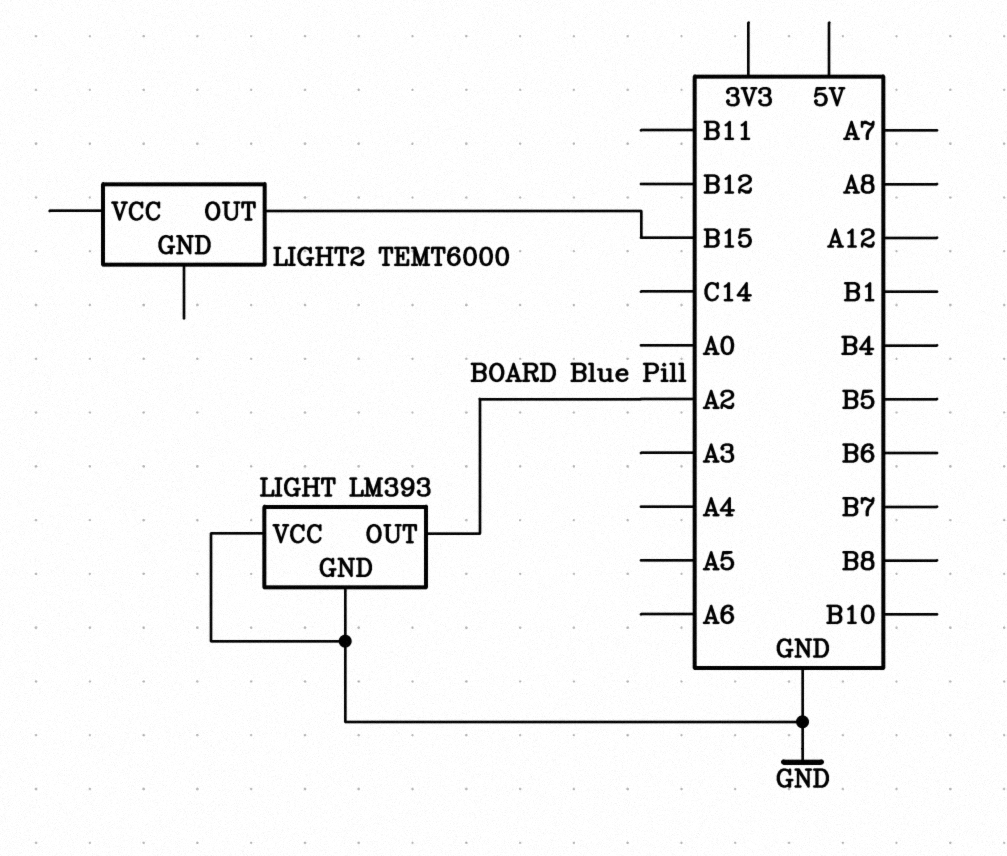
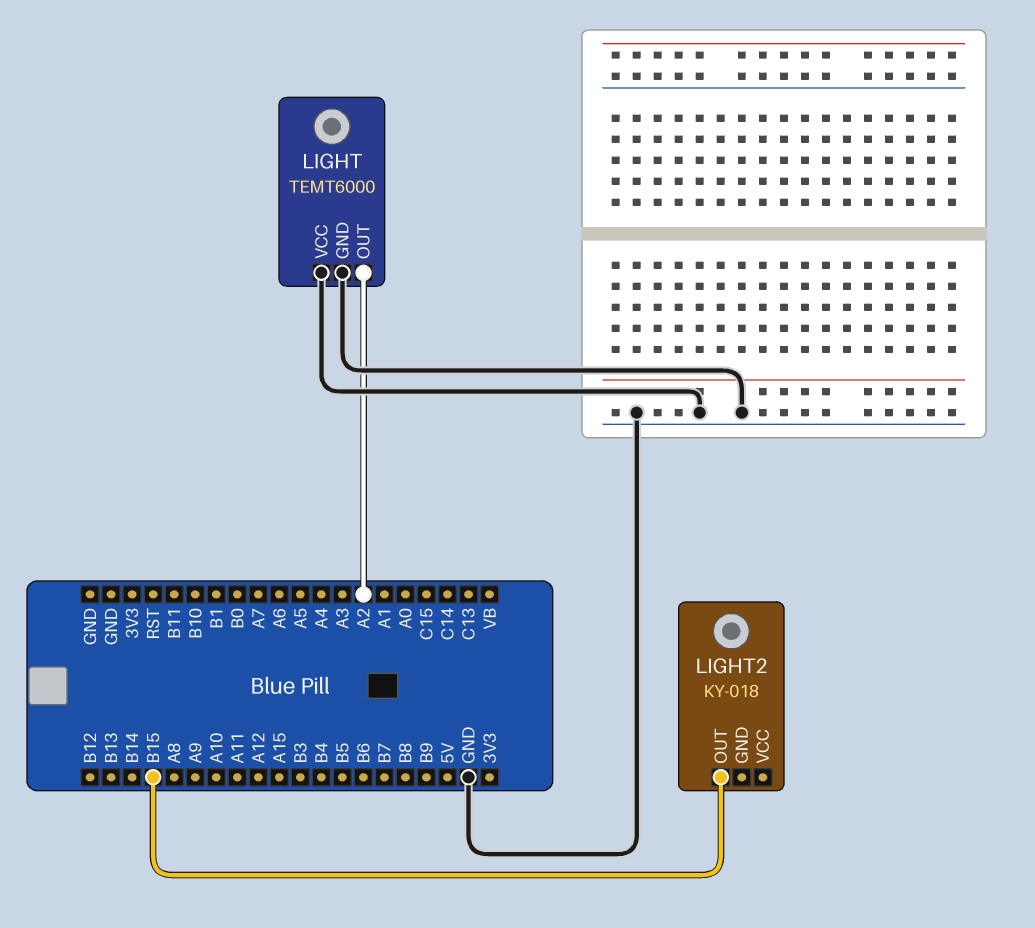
LIGHT: LM393 -> TEMT6000
LIGHT2: TEMT6000 -> KY-018

